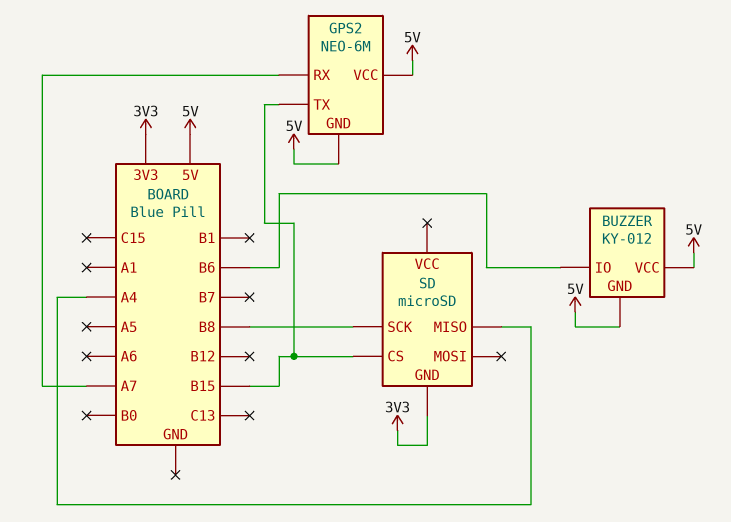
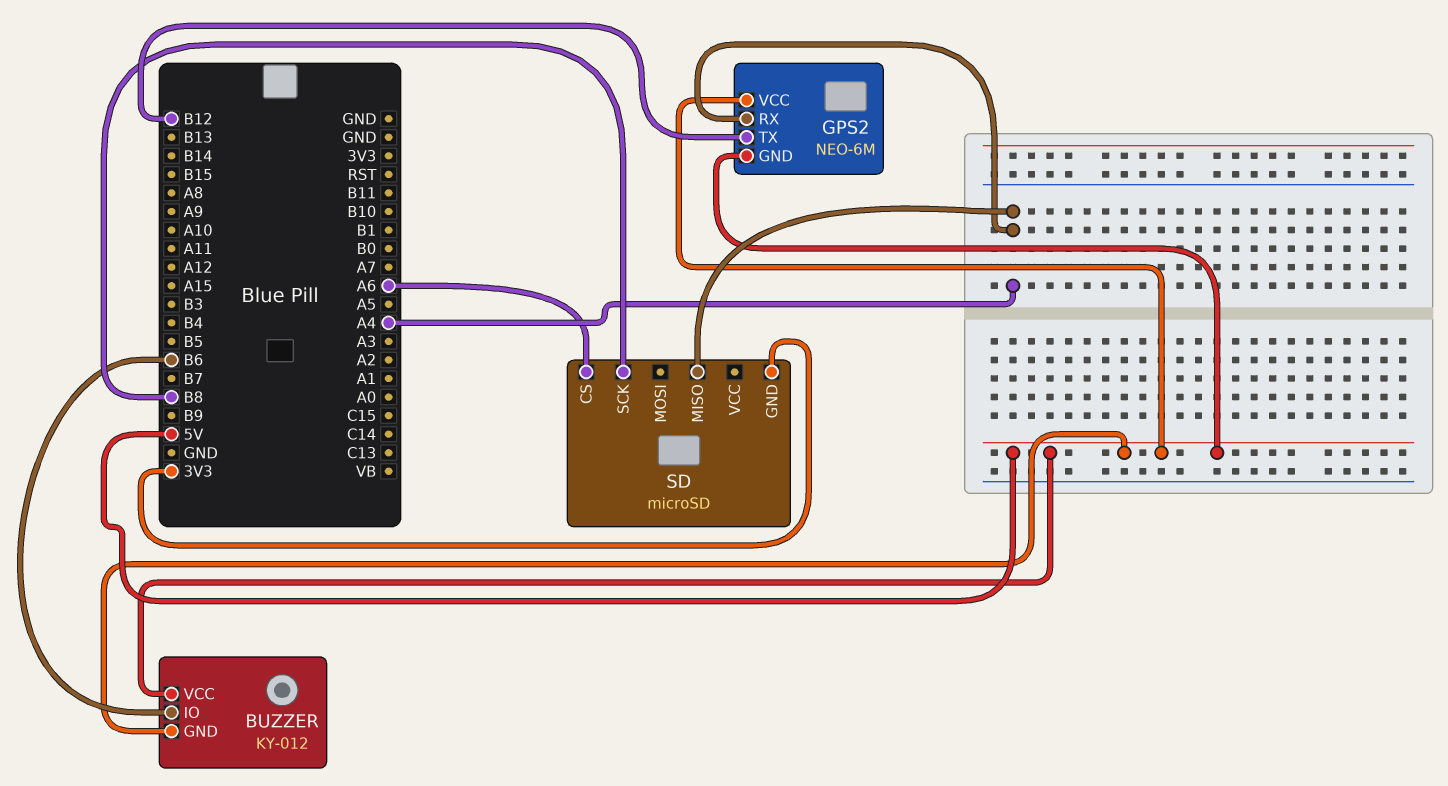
GPS2 pin RX: A7 -> A4
GPS2 pin TX: B15 -> B12
SD pin CS: B15 -> A6

